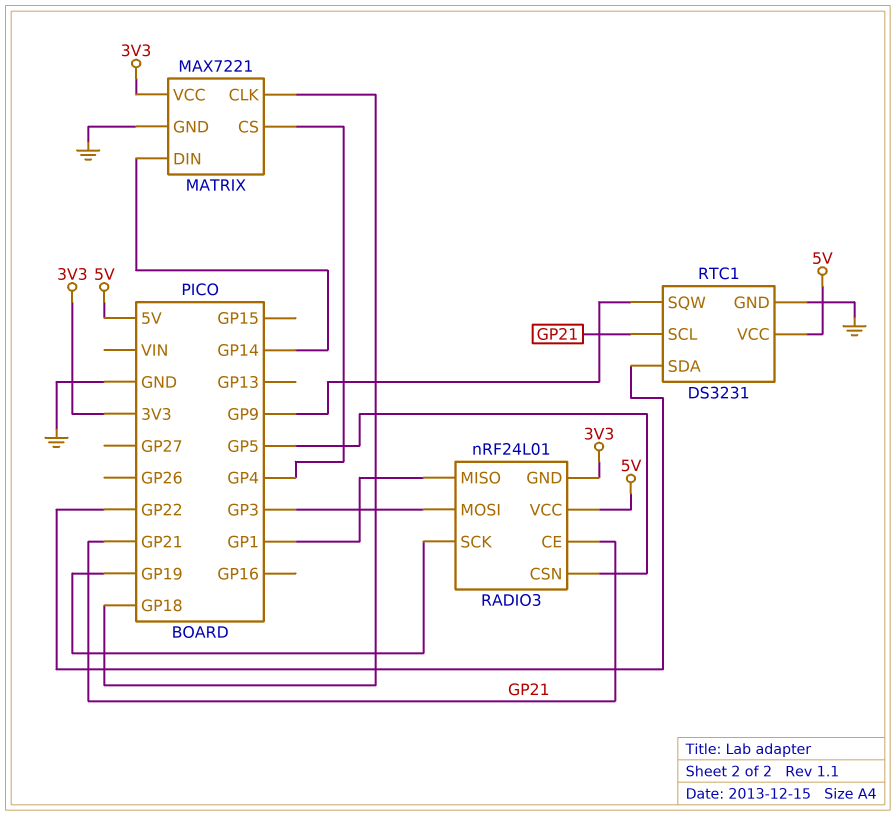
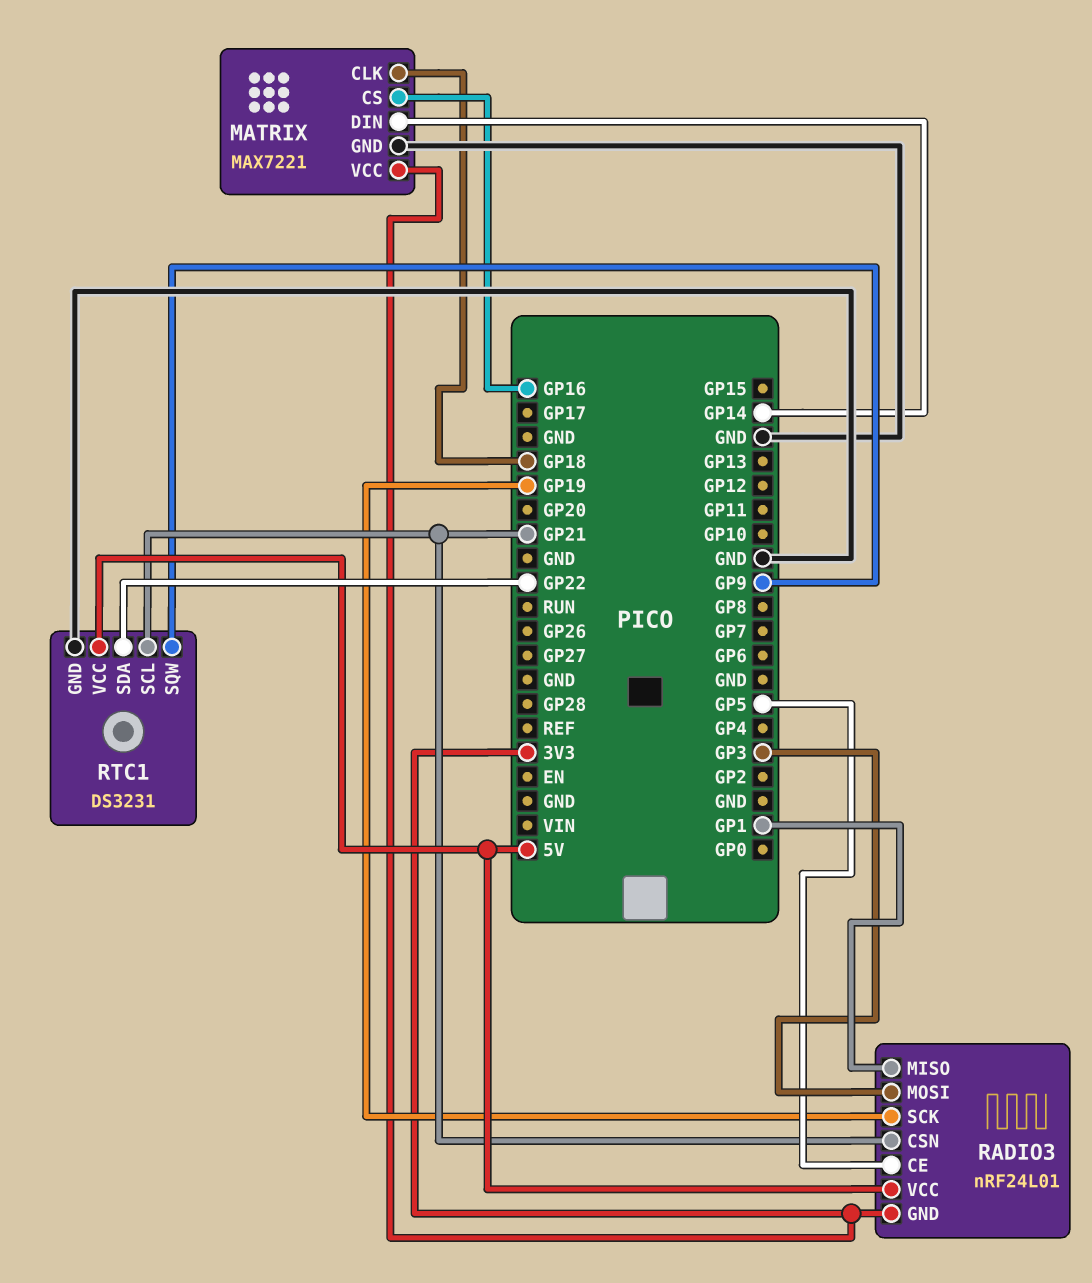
MATRIX pin CS: GP4 -> GP16
RADIO3 pin CE: GP21 -> GP5
RADIO3 pin CSN: GP5 -> GP21

